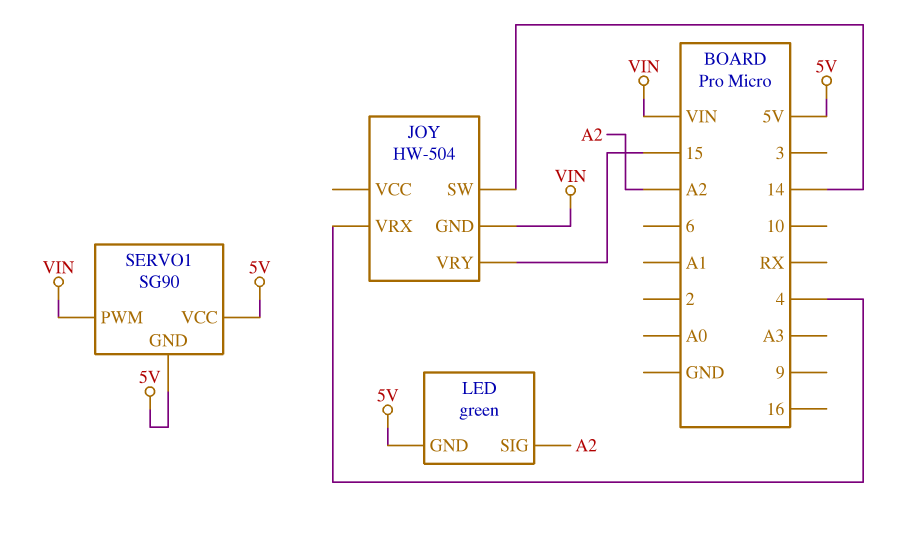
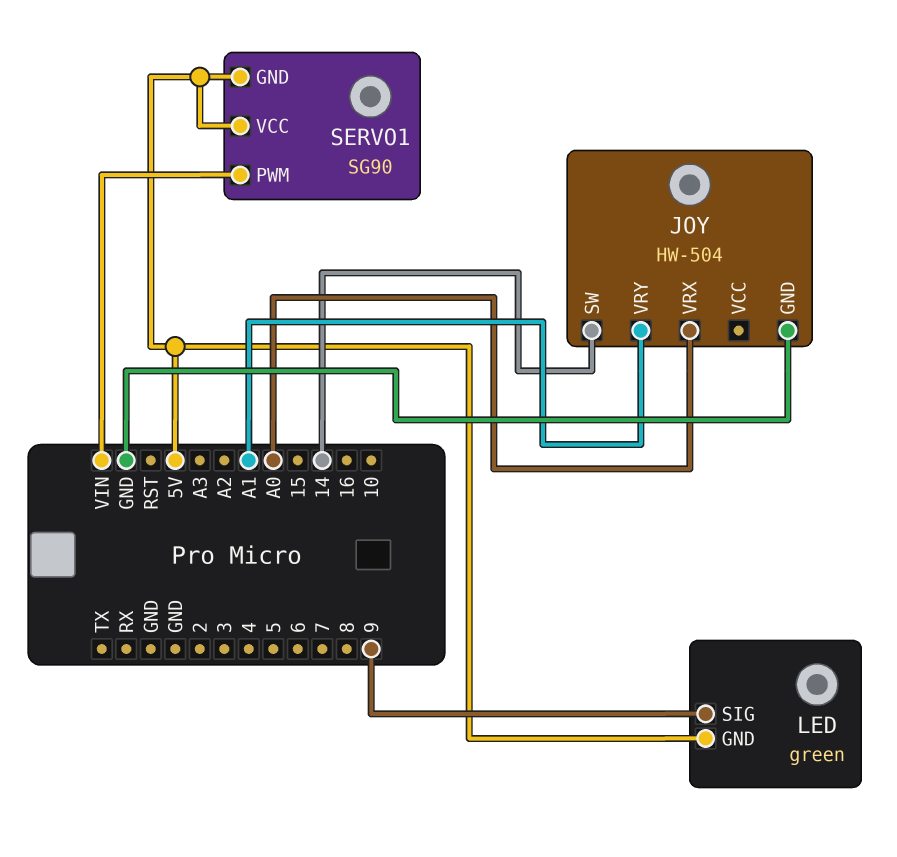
JOY pin GND: VIN -> GND
JOY pin VRX: 4 -> A0
JOY pin VRY: 15 -> A1
LED pin SIG: A2 -> 9

